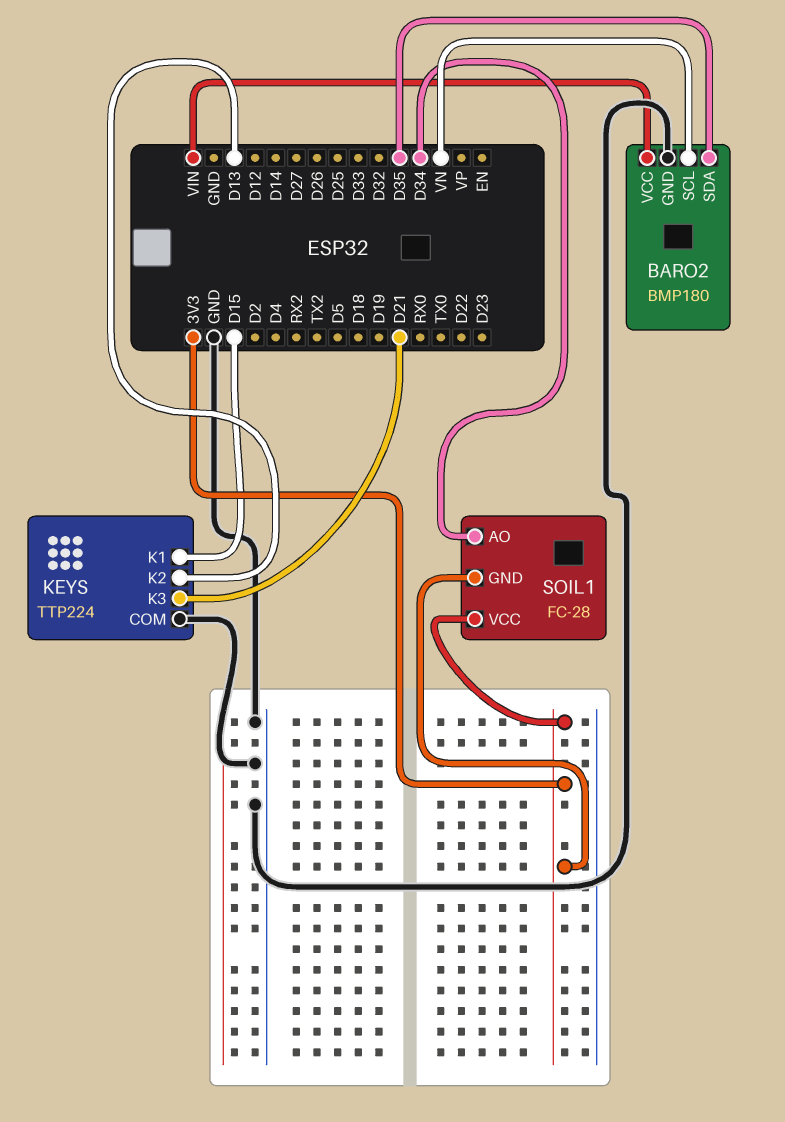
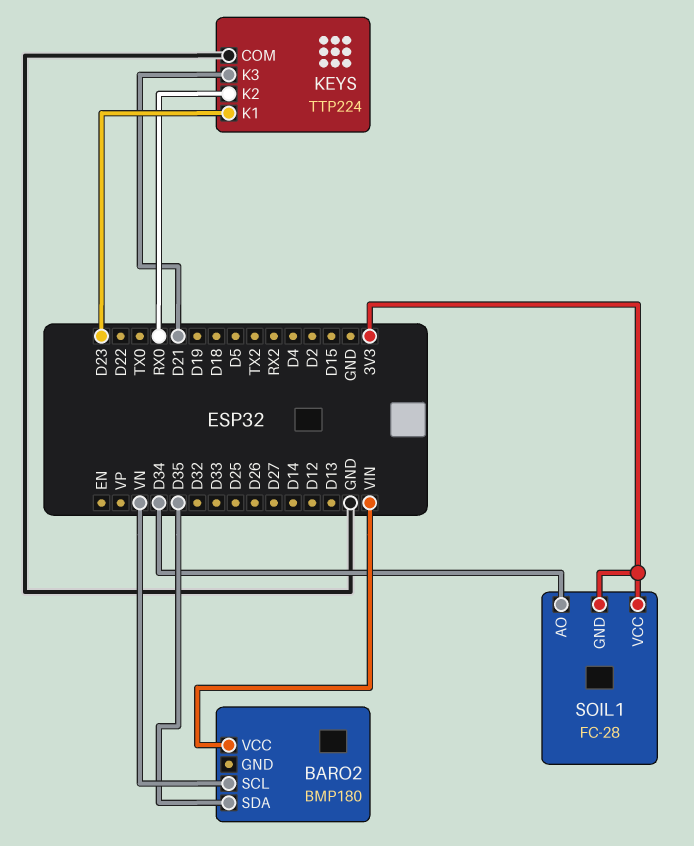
BARO2 pin GND: GND -> none
KEYS pin K1: D15 -> D23
KEYS pin K2: D13 -> RX0

